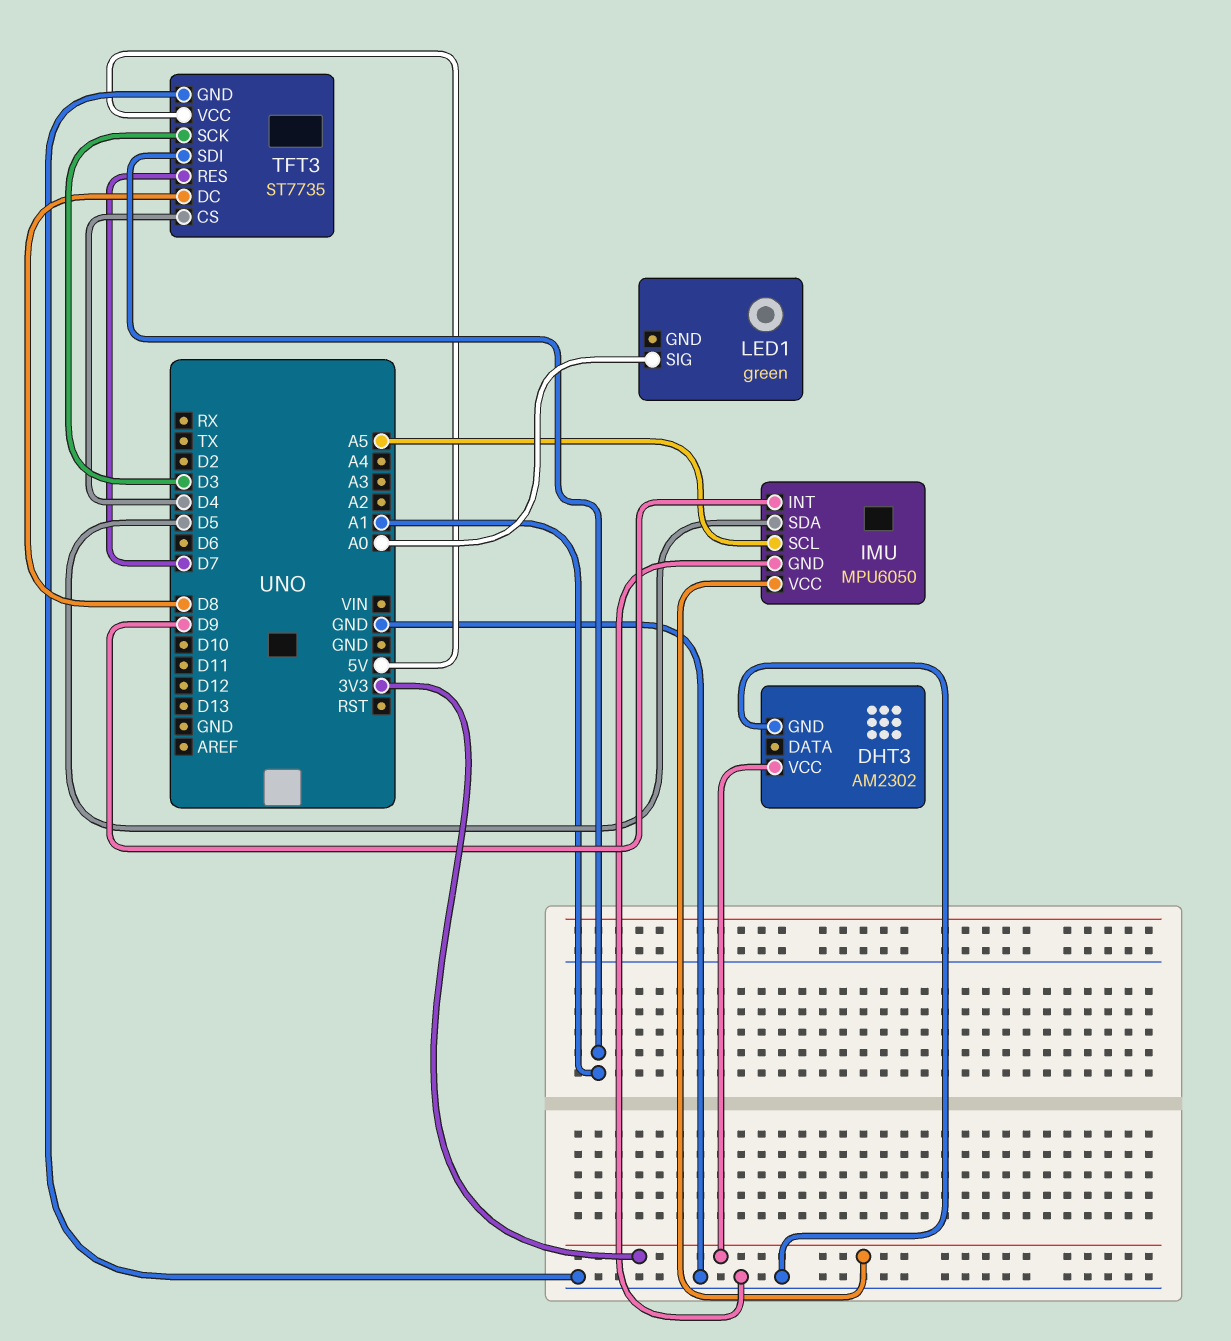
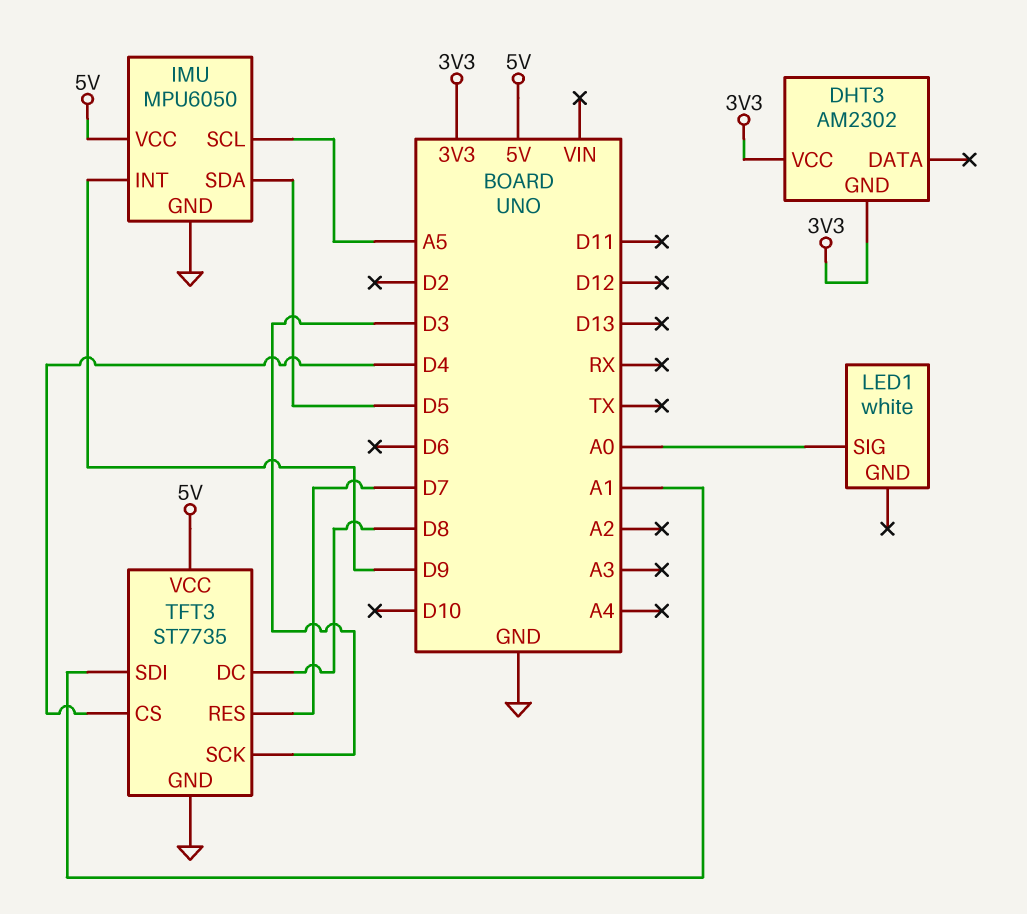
DHT3 pin GND: GND -> 3V3
IMU pin VCC: 3V3 -> 5V
LED1: green -> white

